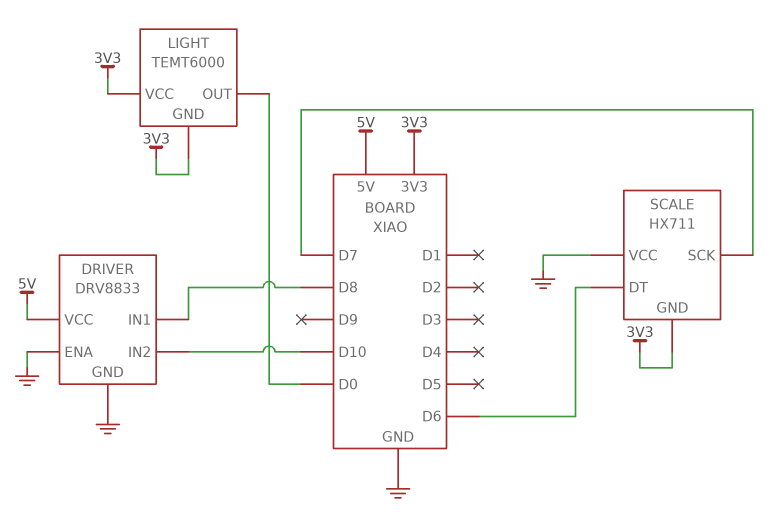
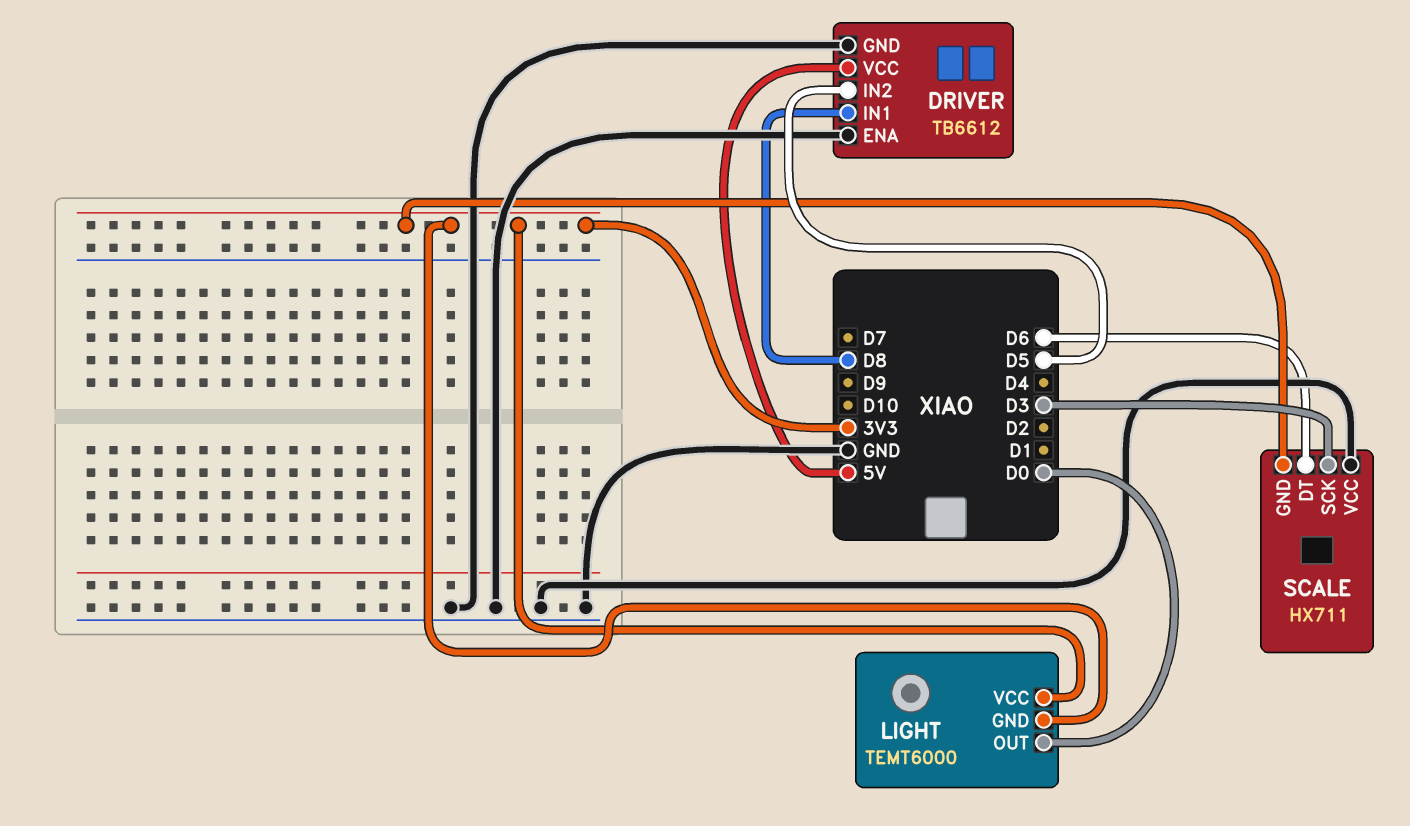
DRIVER: DRV8833 -> TB6612
DRIVER pin IN2: D10 -> D5
SCALE pin SCK: D7 -> D3

